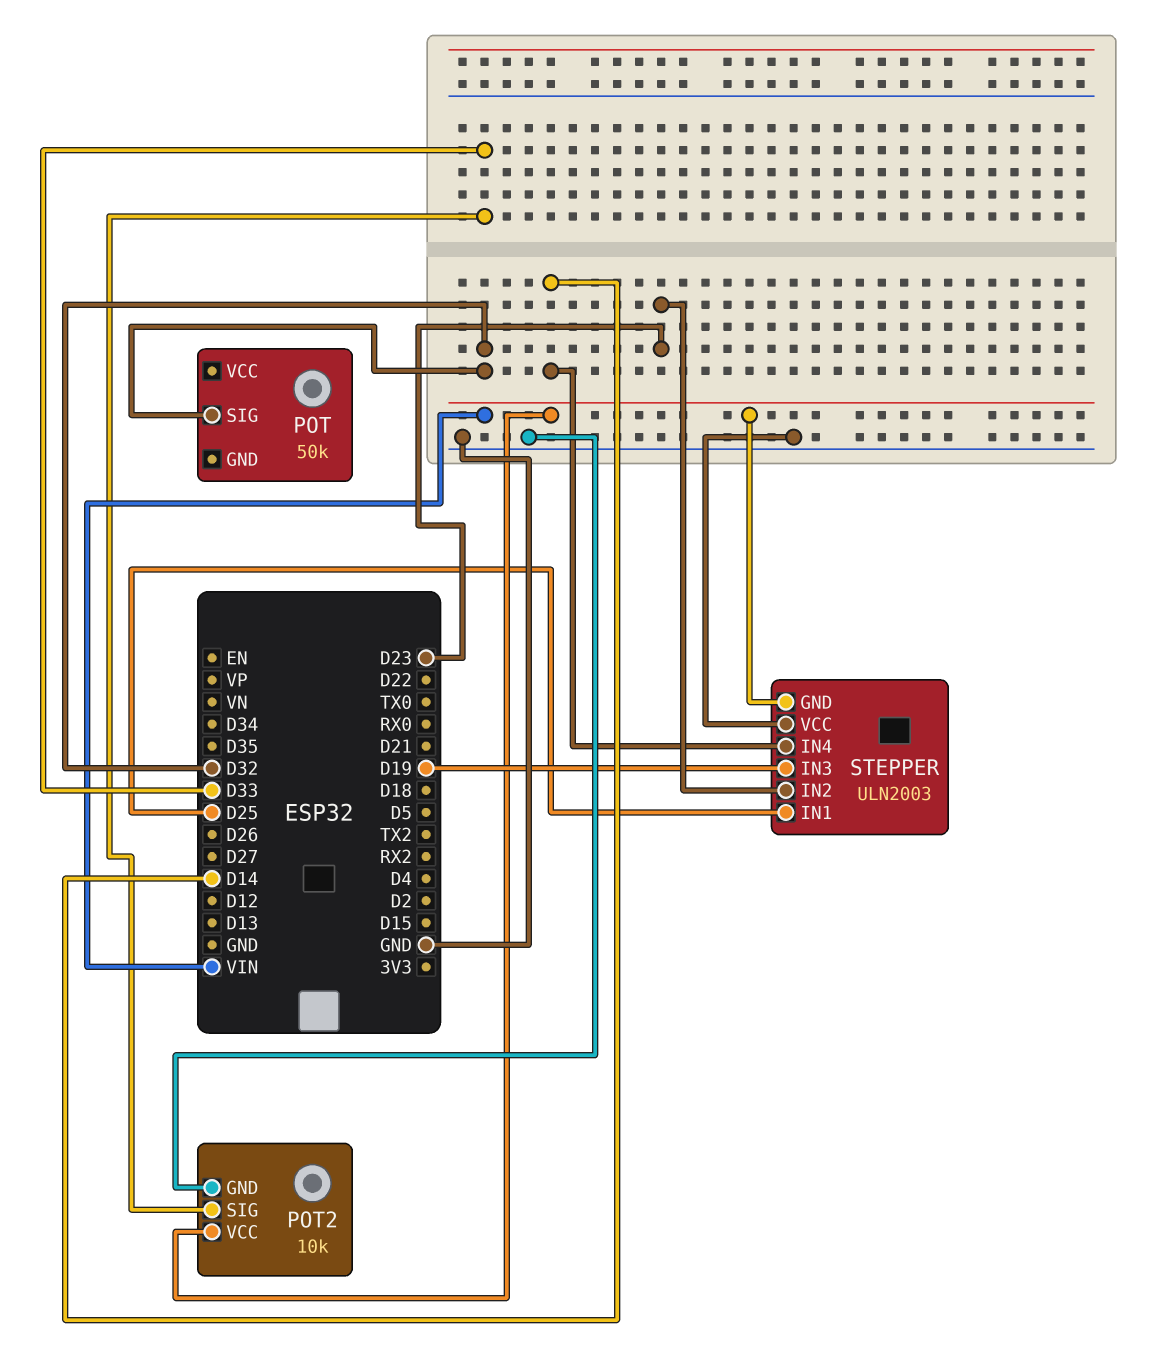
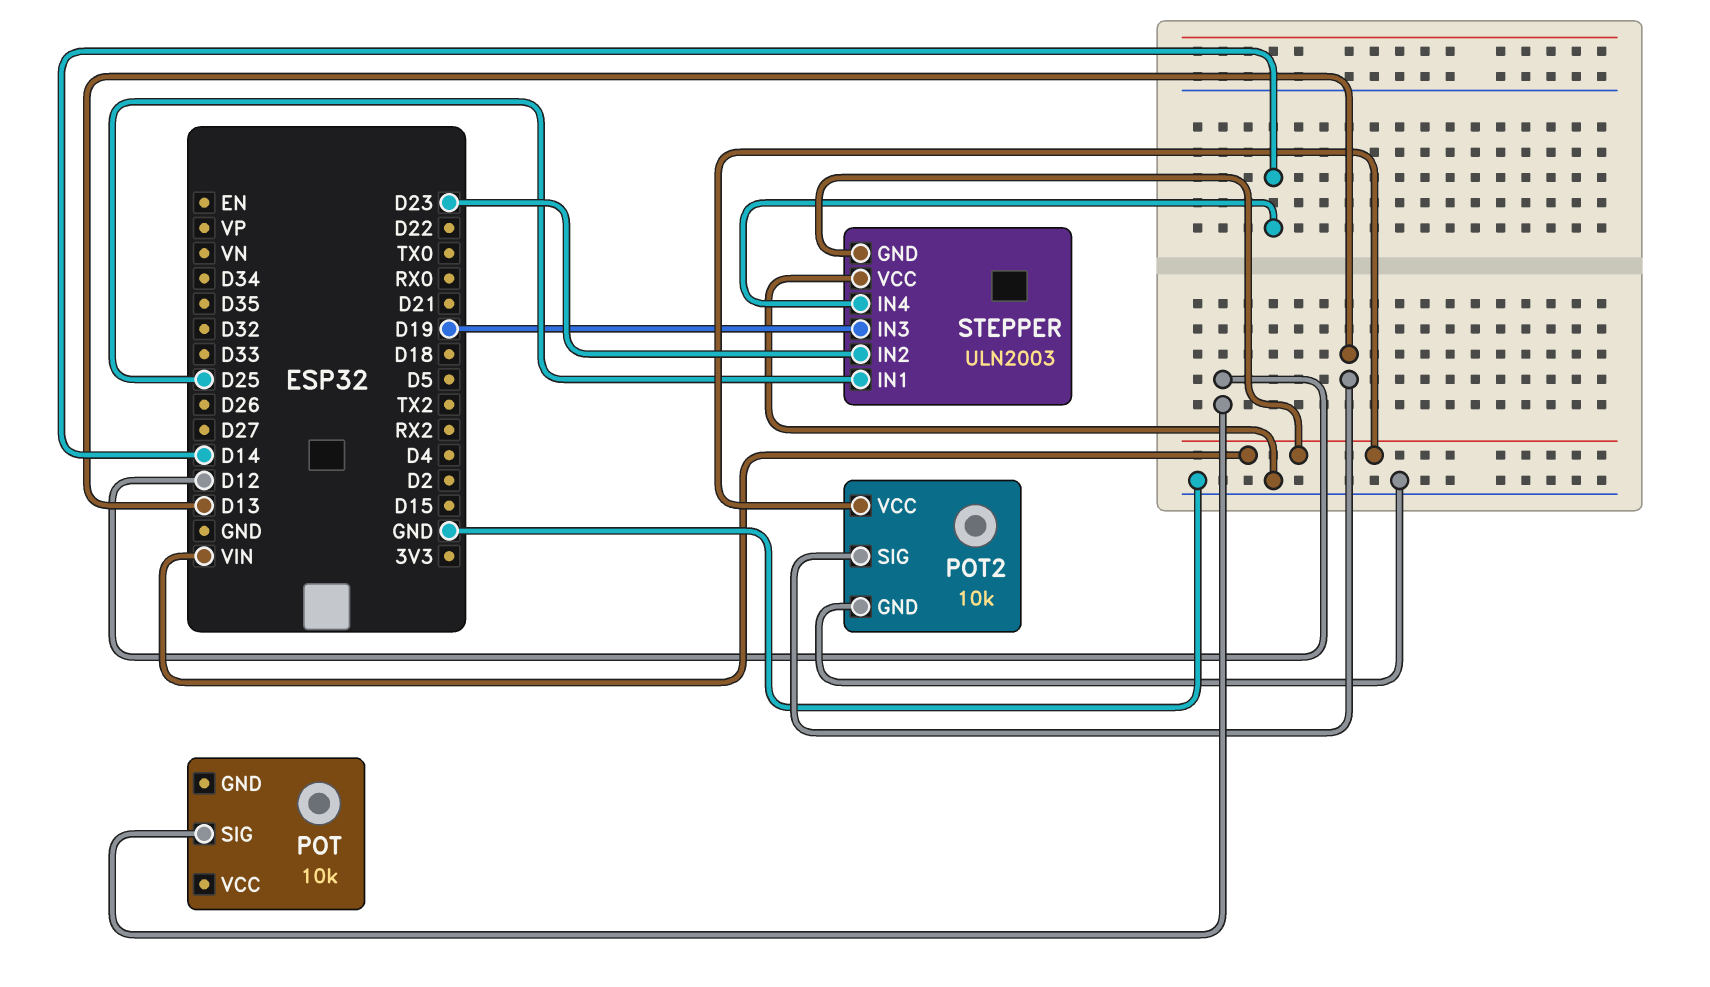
POT: 50k -> 10k
POT pin SIG: D32 -> D12
POT2 pin SIG: D33 -> D13

